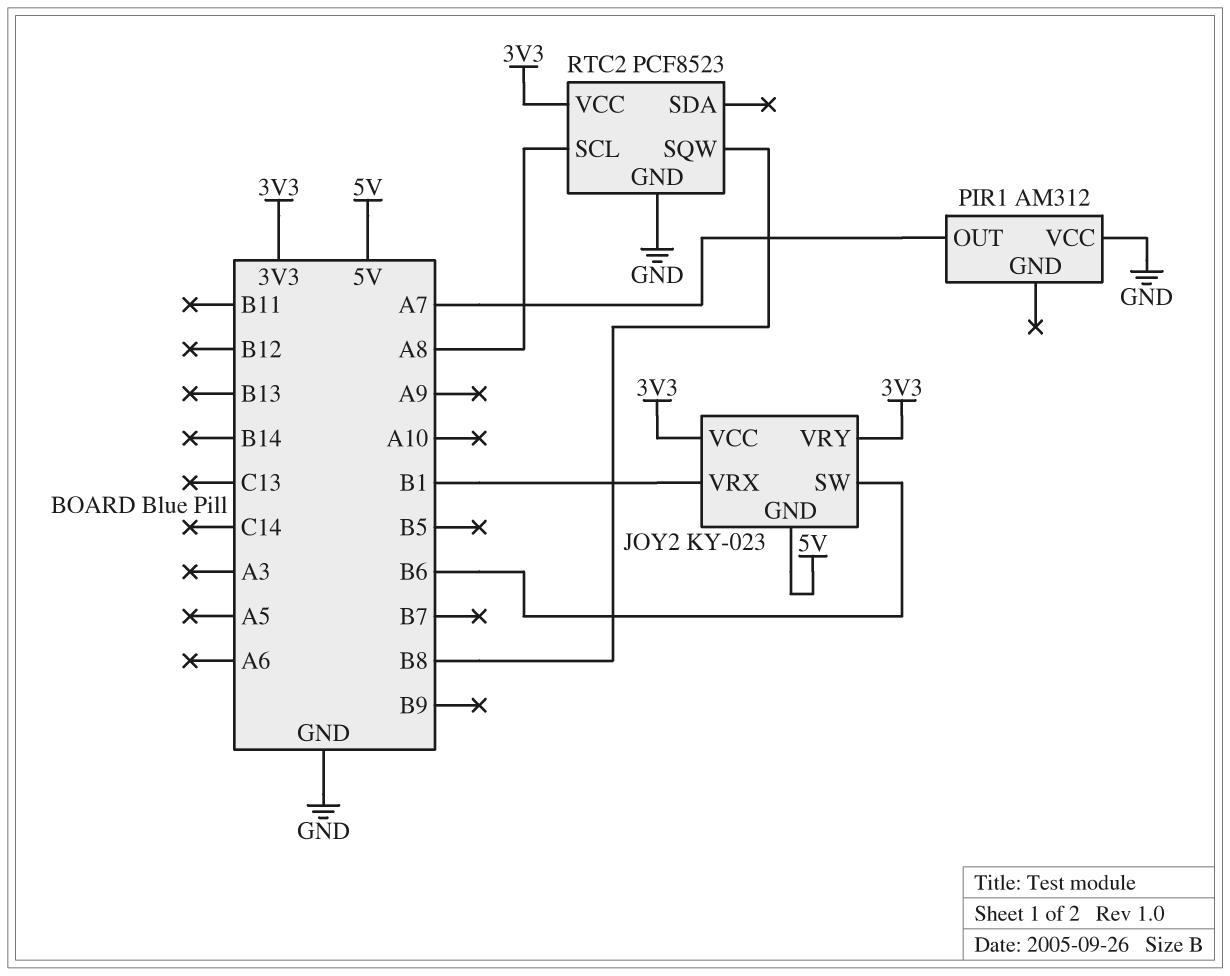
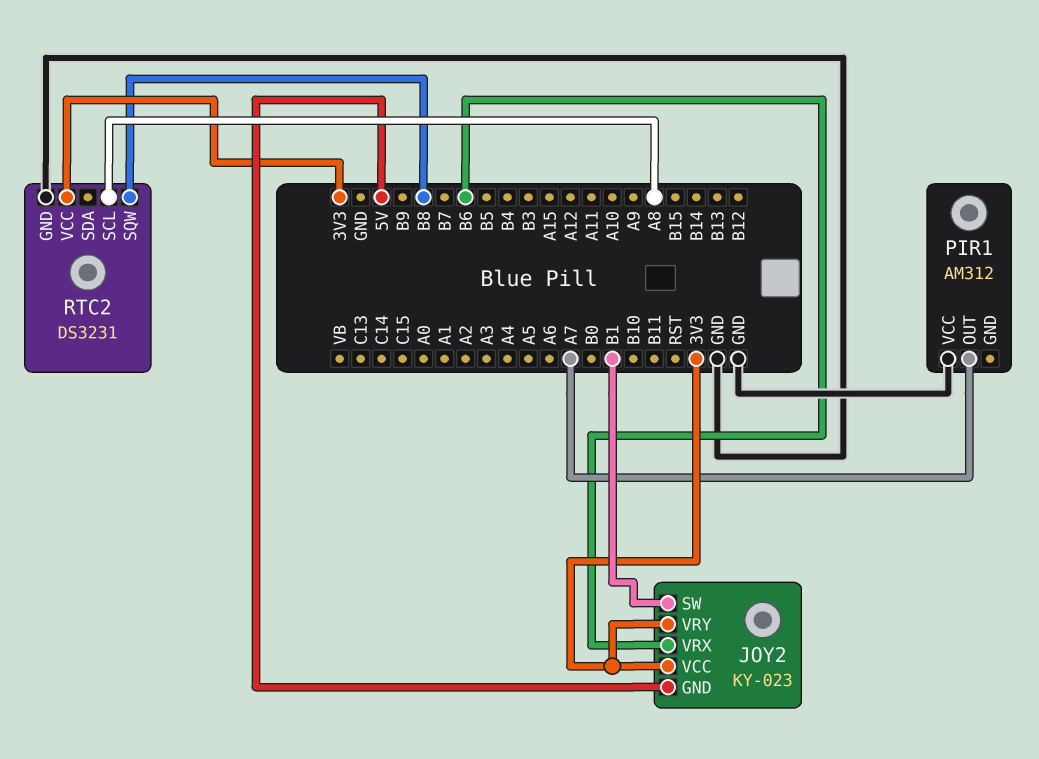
JOY2 pin SW: B6 -> B1
JOY2 pin VRX: B1 -> B6
RTC2: PCF8523 -> DS3231

